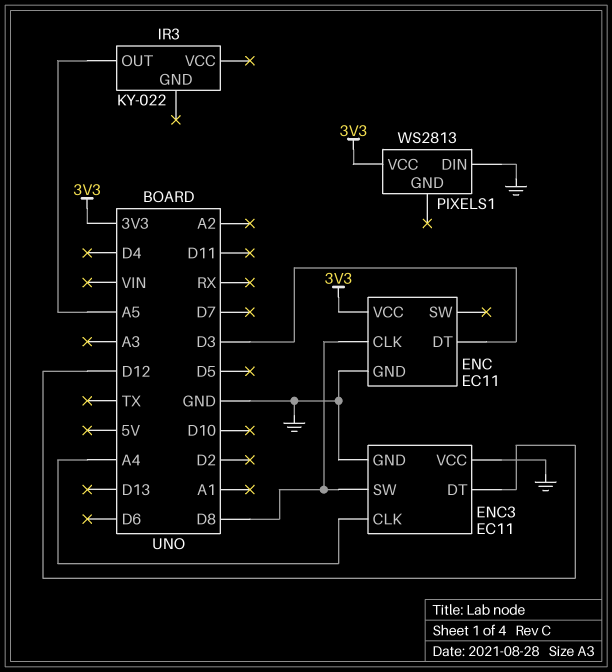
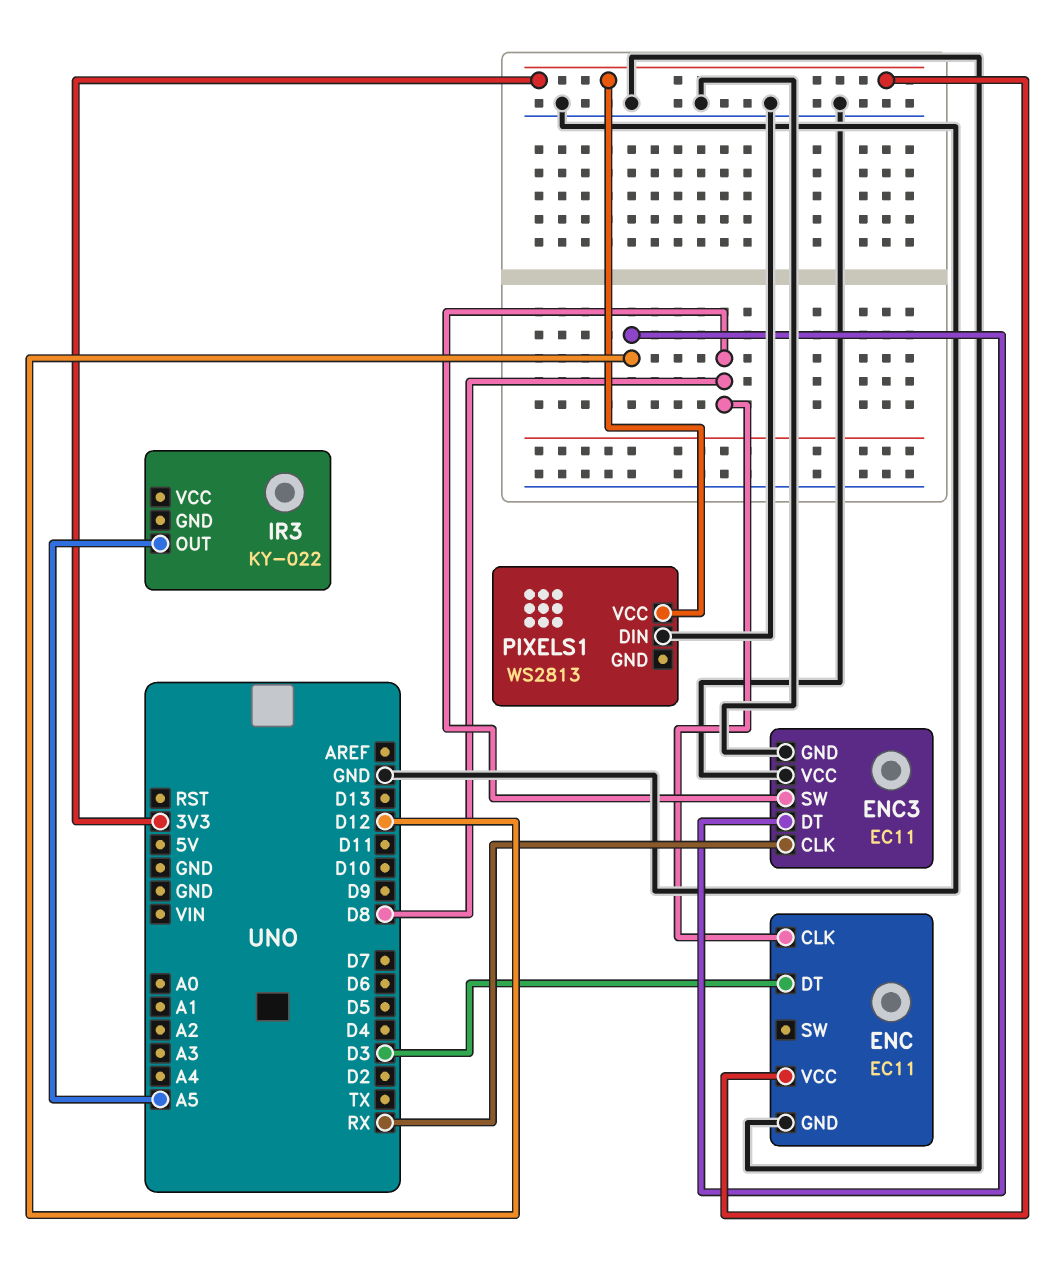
ENC3 pin CLK: A4 -> RX

